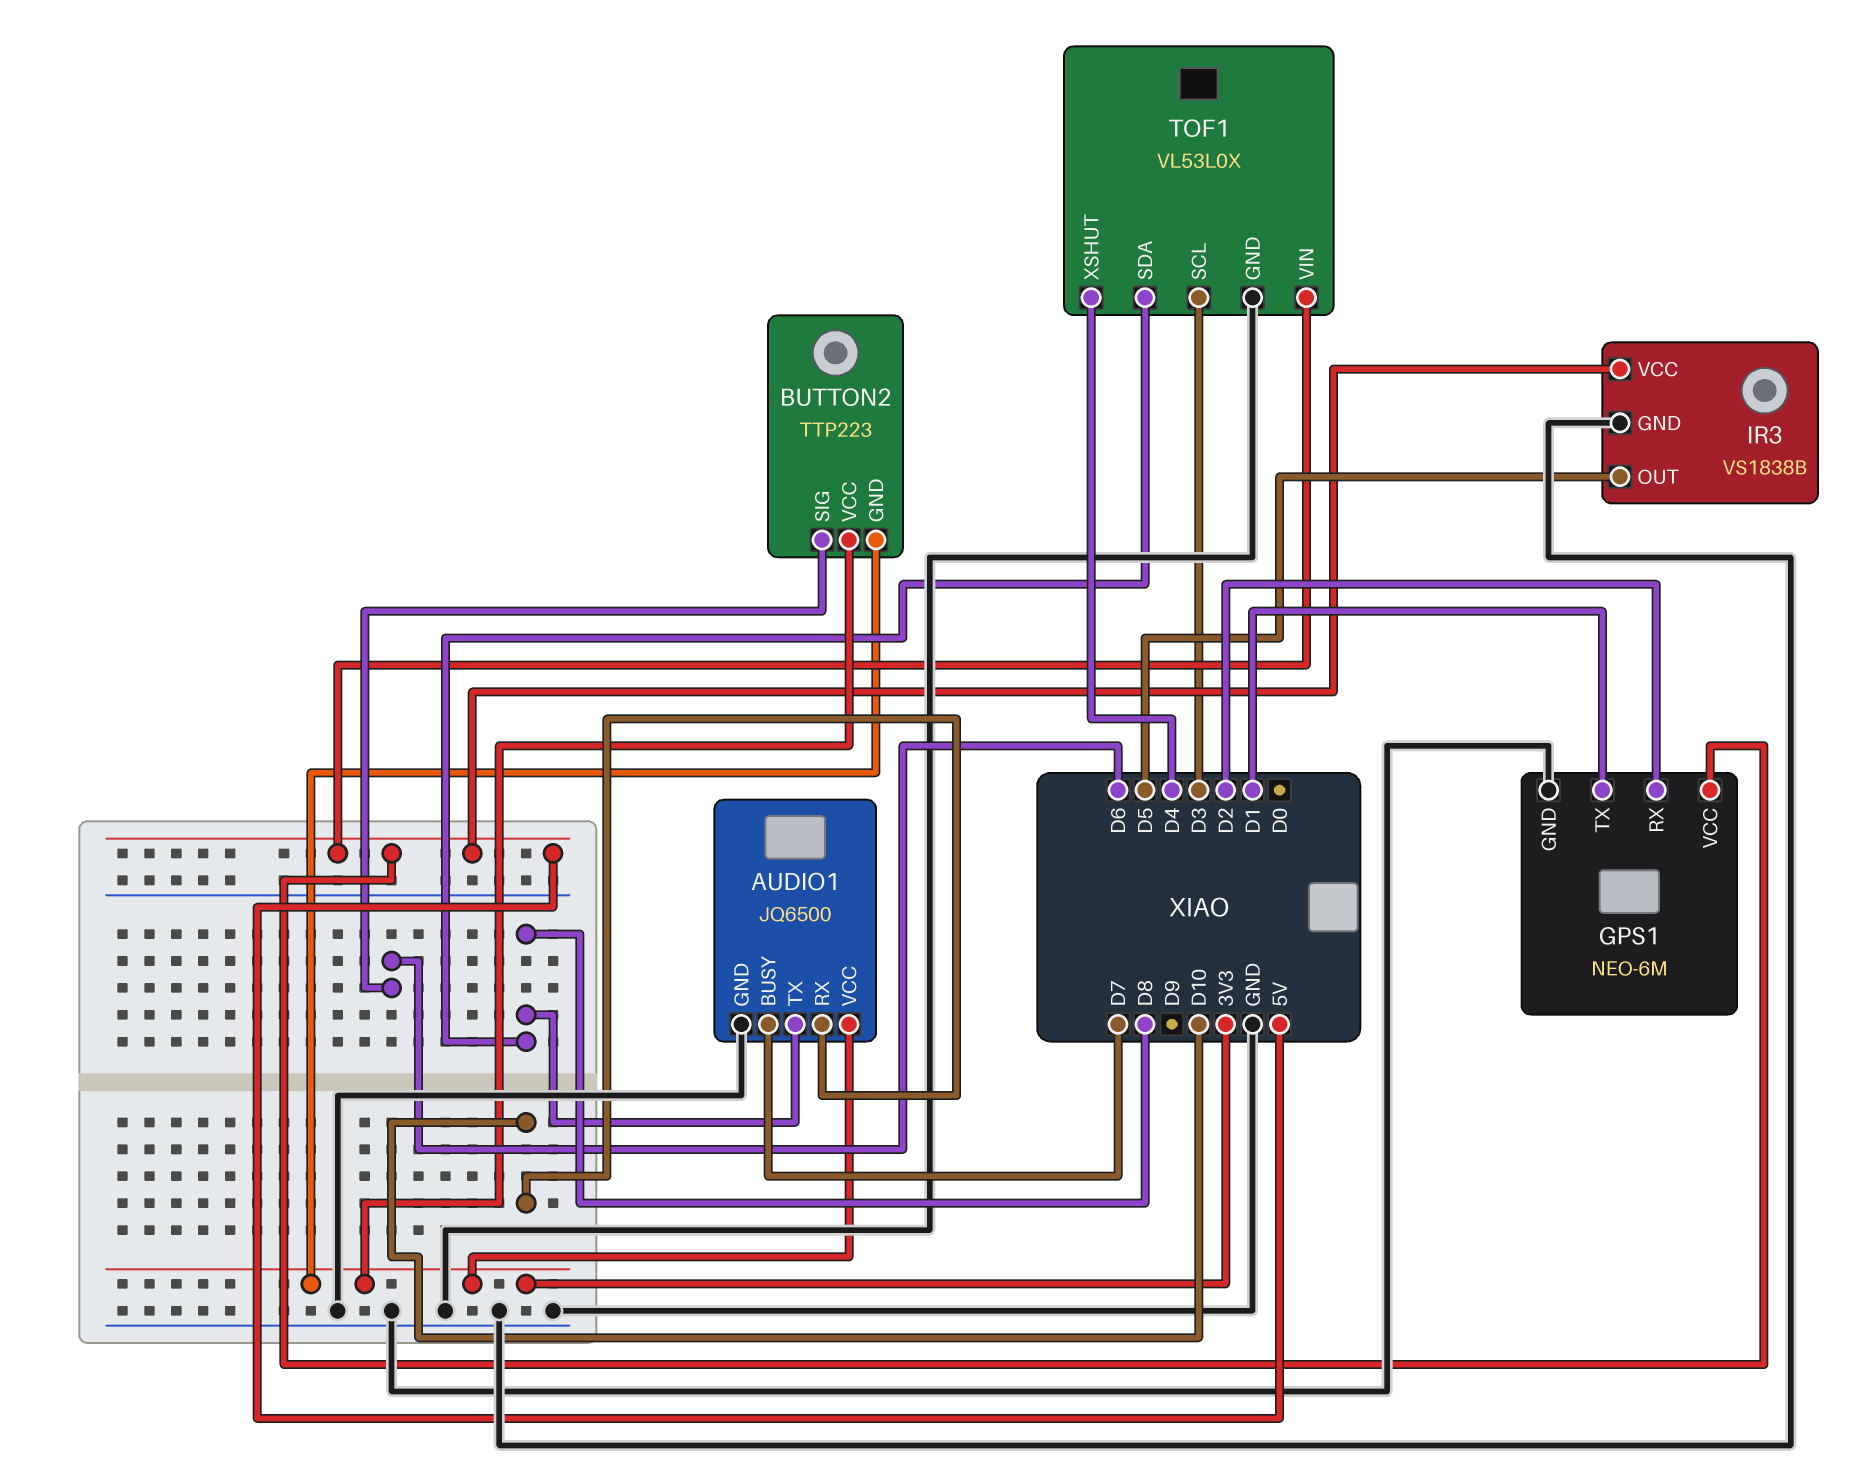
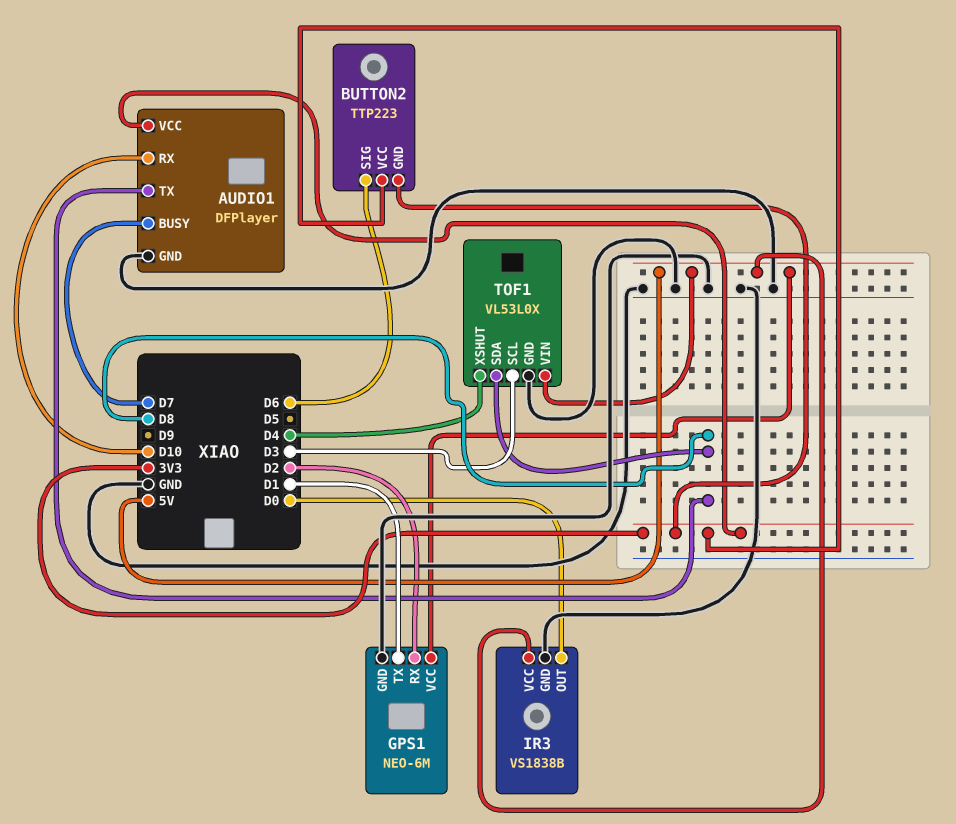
AUDIO1: JQ6500 -> DFPlayer
IR3 pin OUT: D5 -> D0

